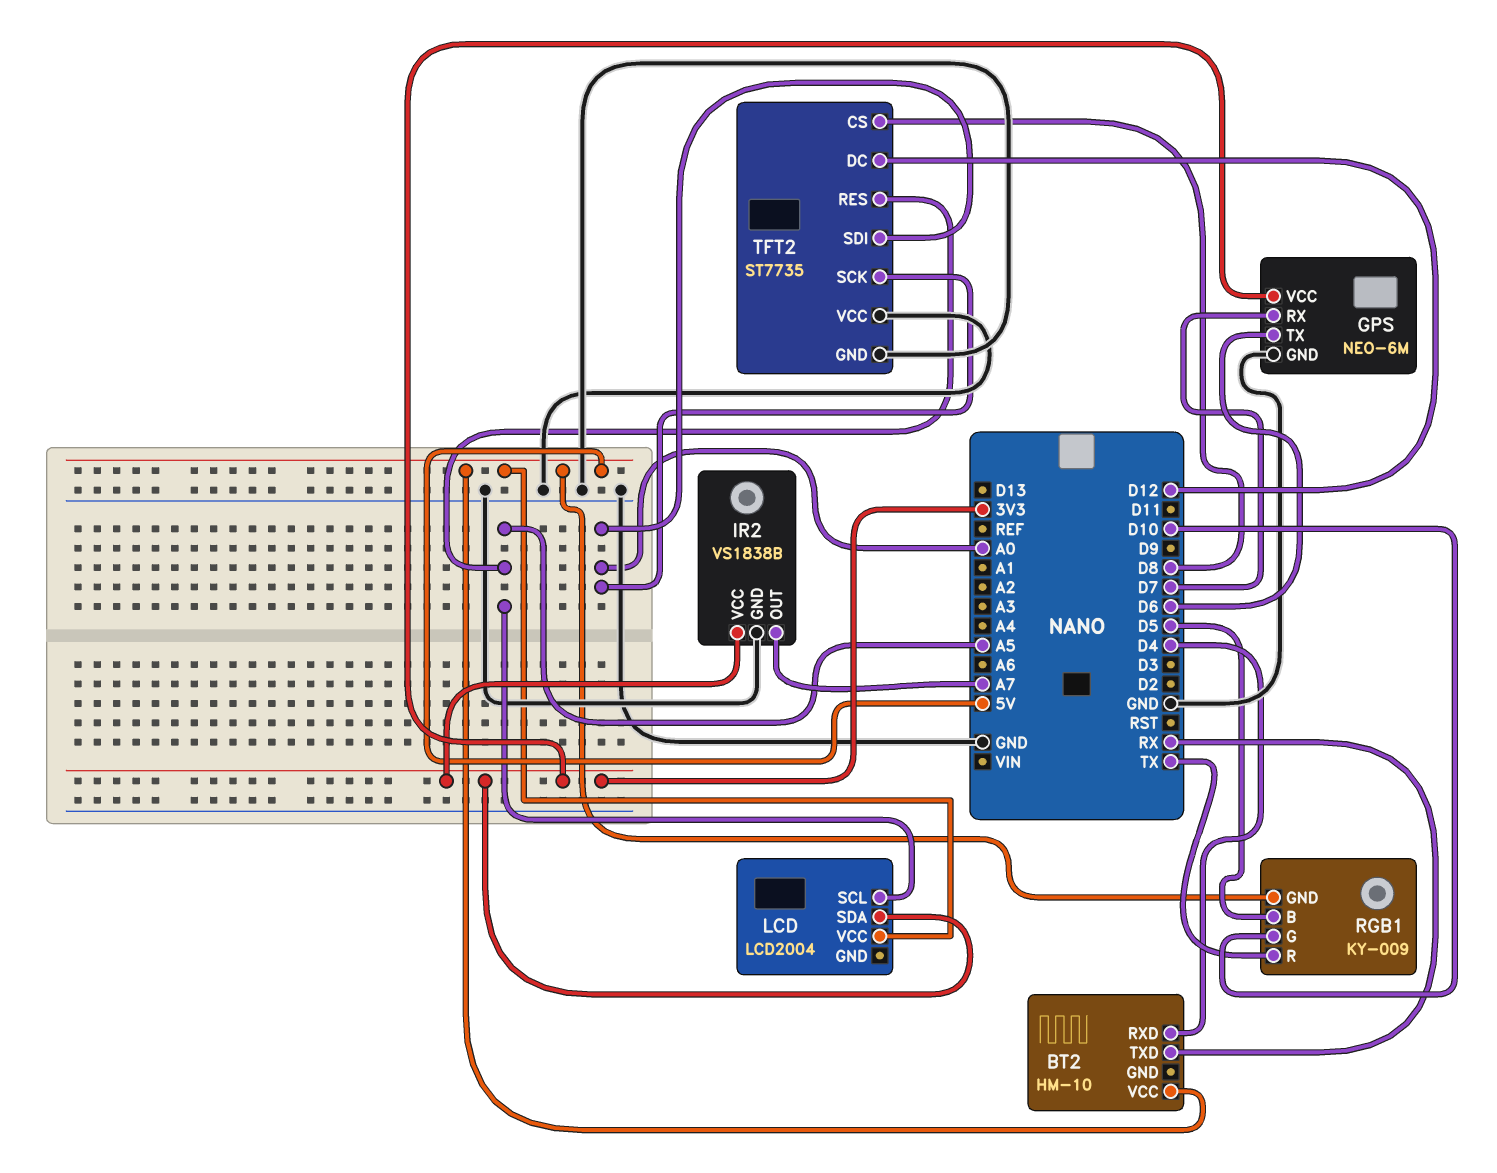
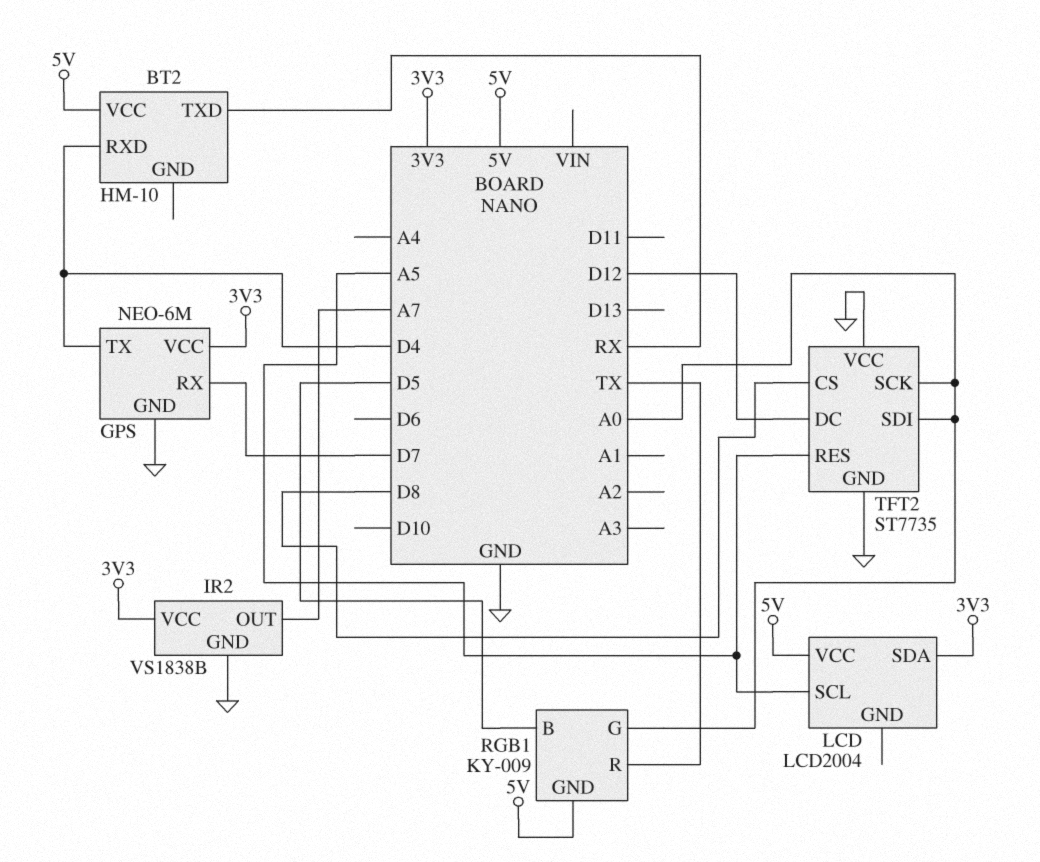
GPS pin TX: D6 -> D4
RGB1 pin G: D10 -> A0

